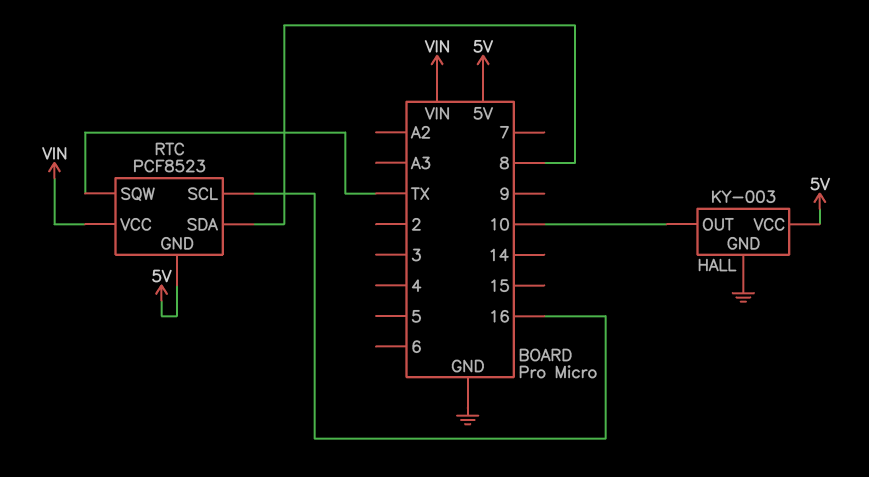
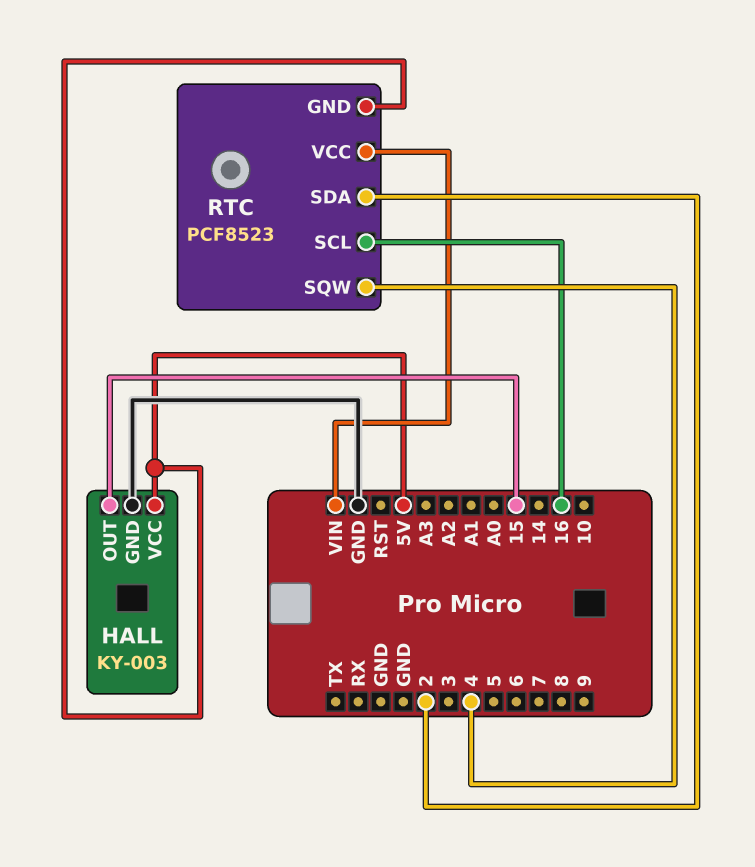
HALL pin OUT: 10 -> 15
RTC pin SDA: 8 -> 2
RTC pin SQW: TX -> 4

